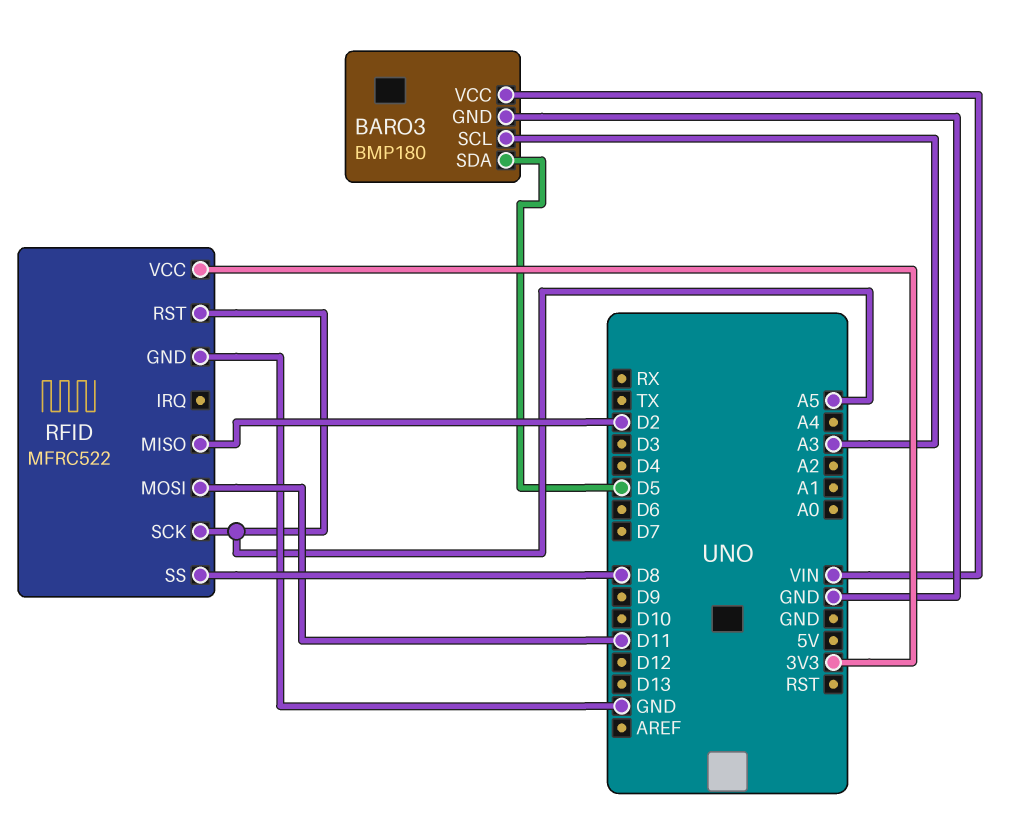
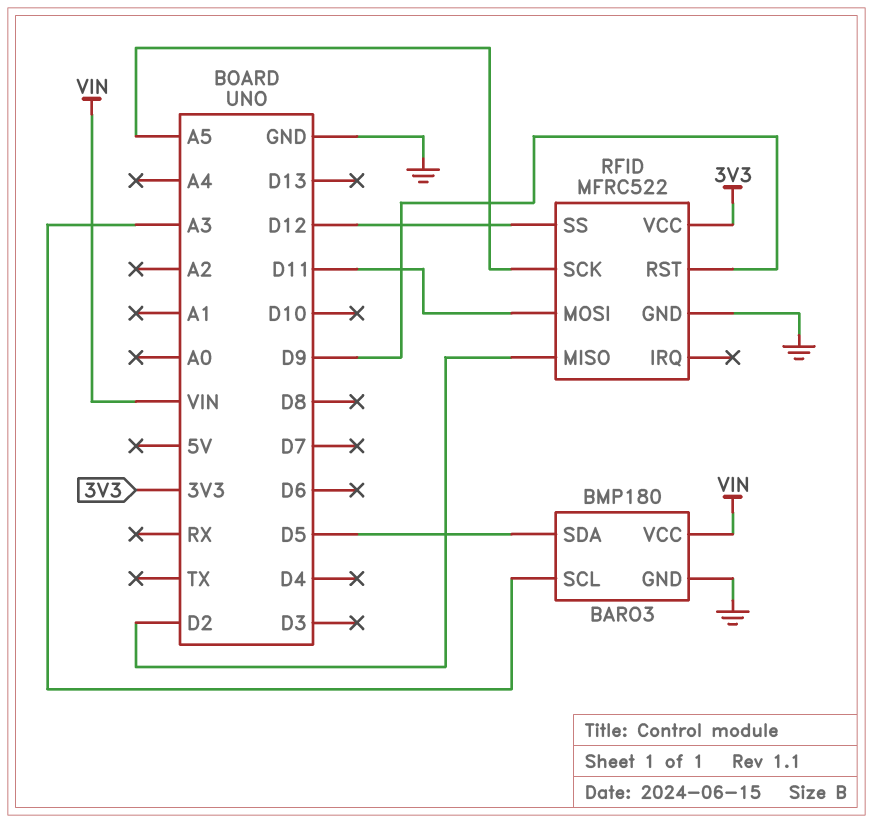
RFID pin RST: A5 -> D9
RFID pin SS: D8 -> D12

